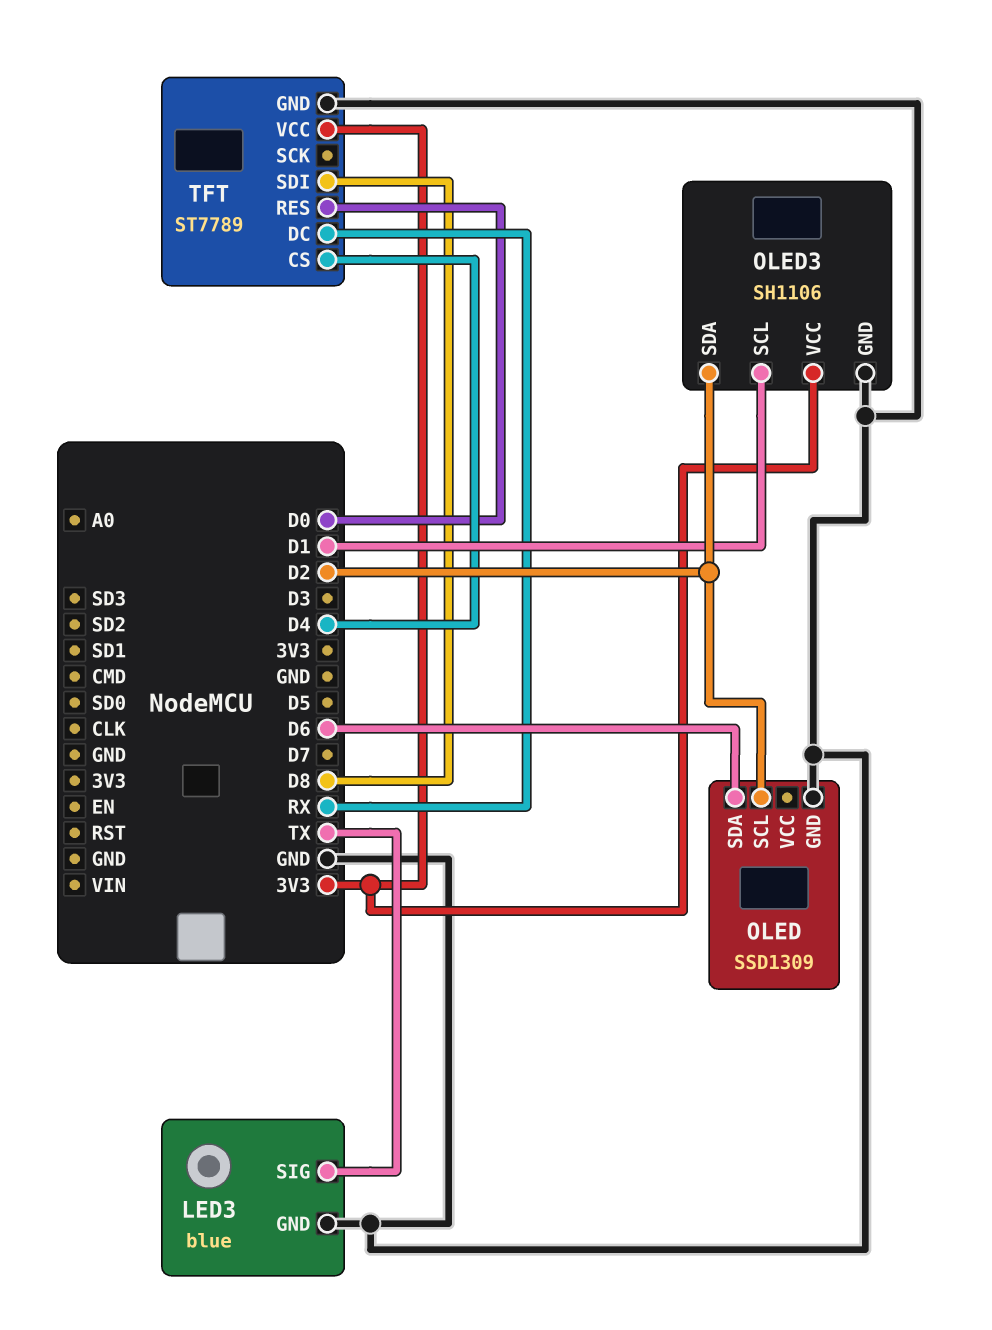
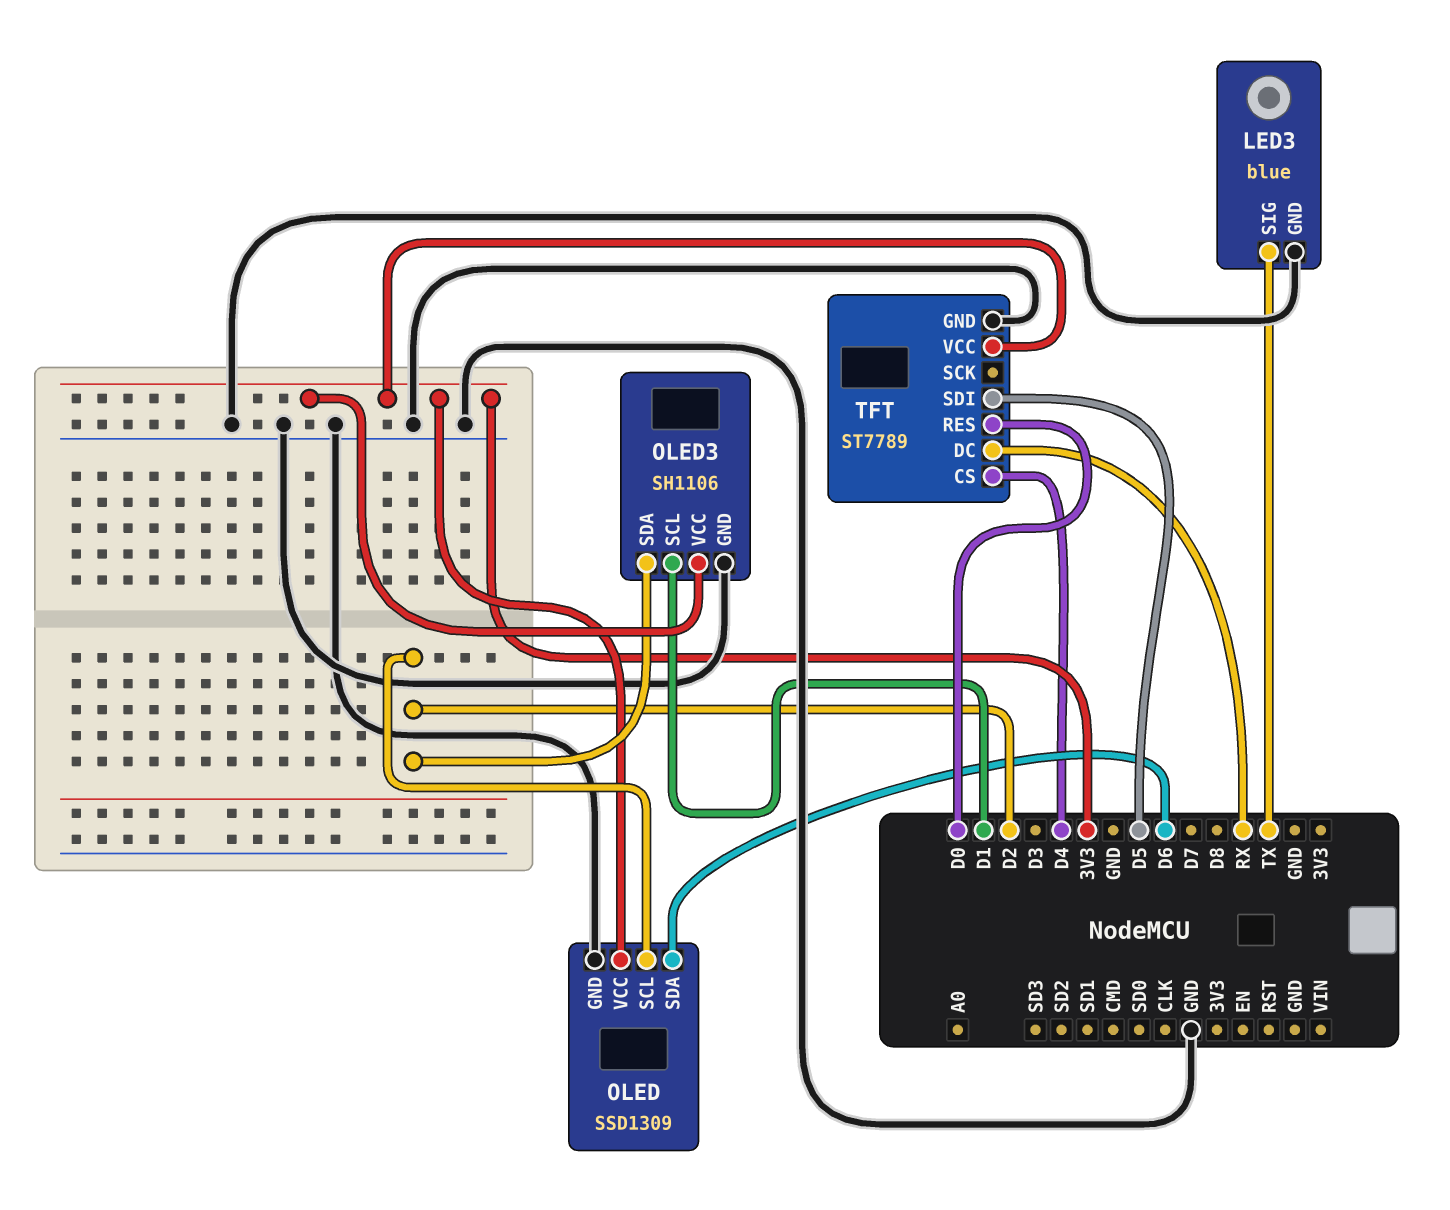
OLED pin VCC: none -> 3V3
TFT pin SDI: D8 -> D5

